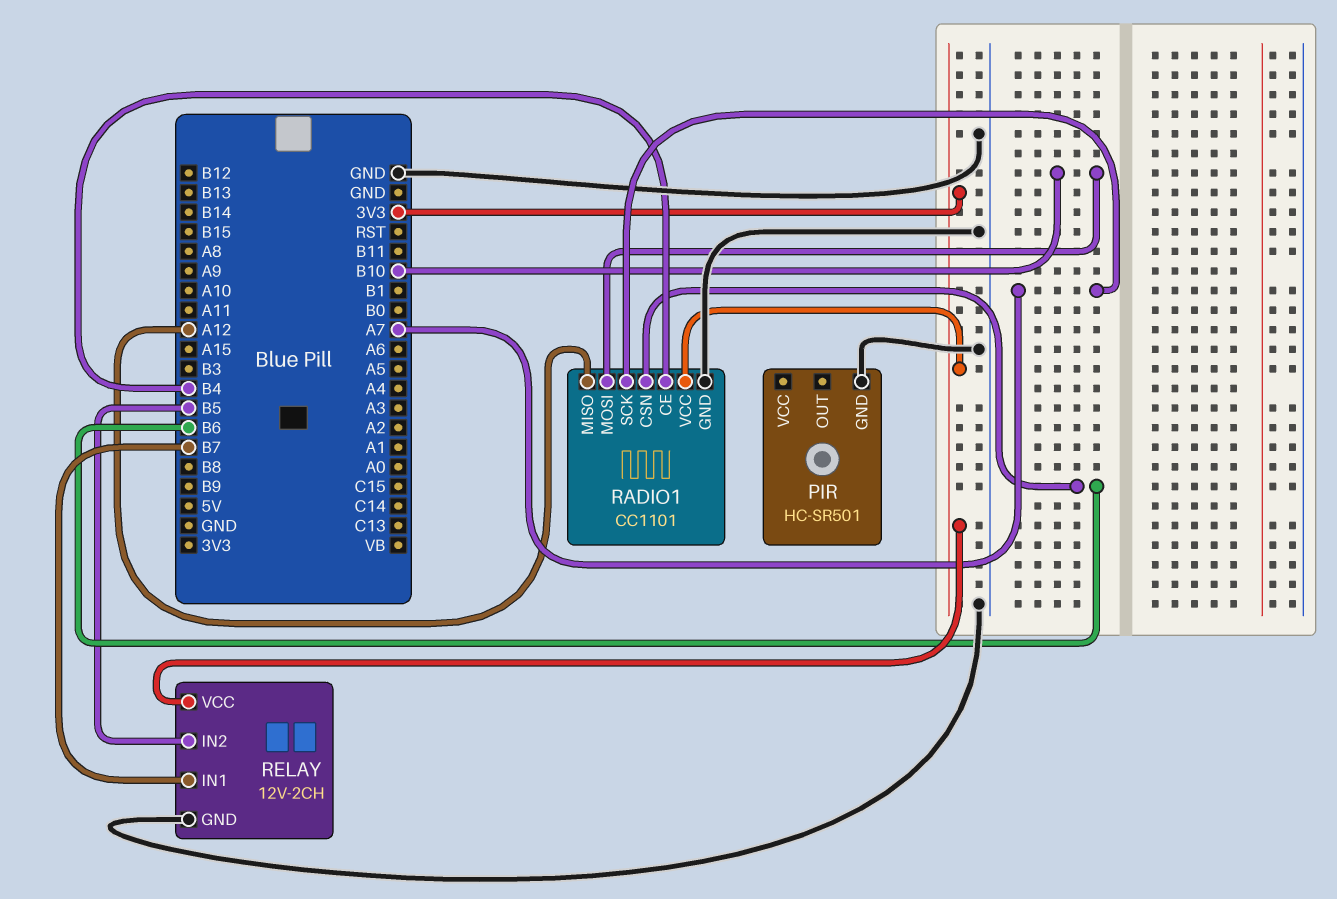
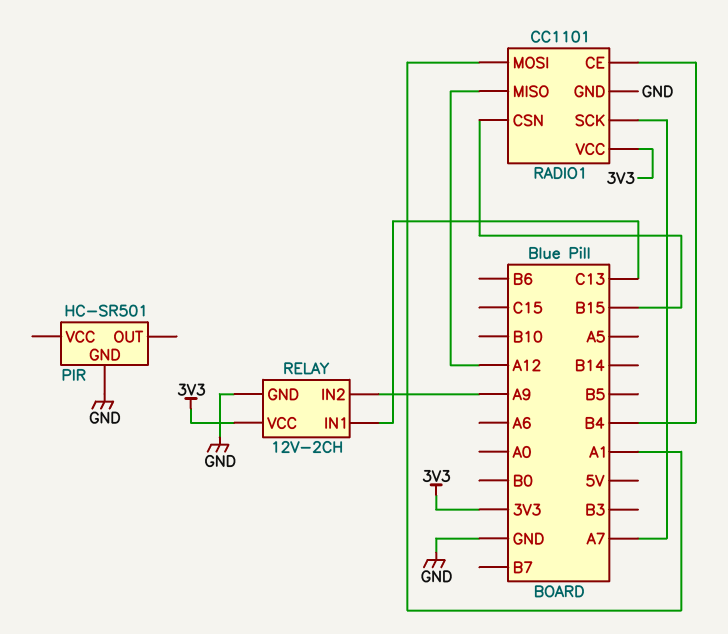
RADIO1 pin CSN: B6 -> B15
RADIO1 pin MOSI: B10 -> A1
RELAY pin IN1: B7 -> C13
RELAY pin IN2: B5 -> A9

